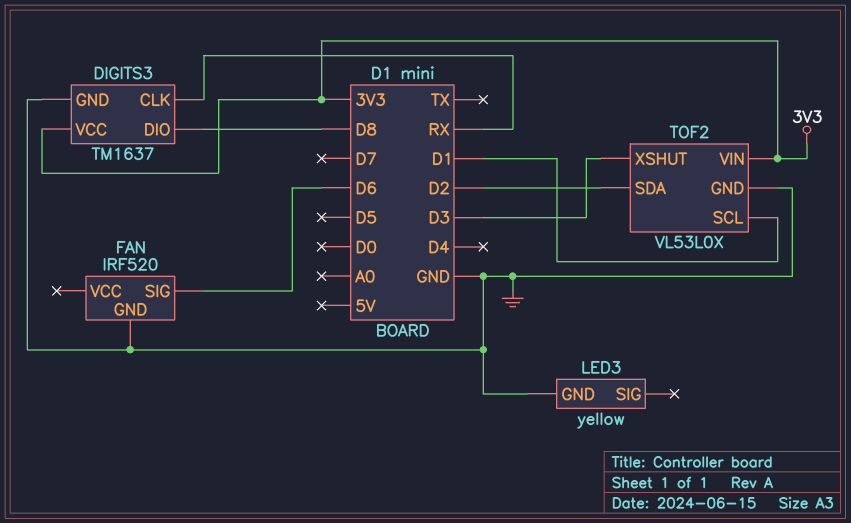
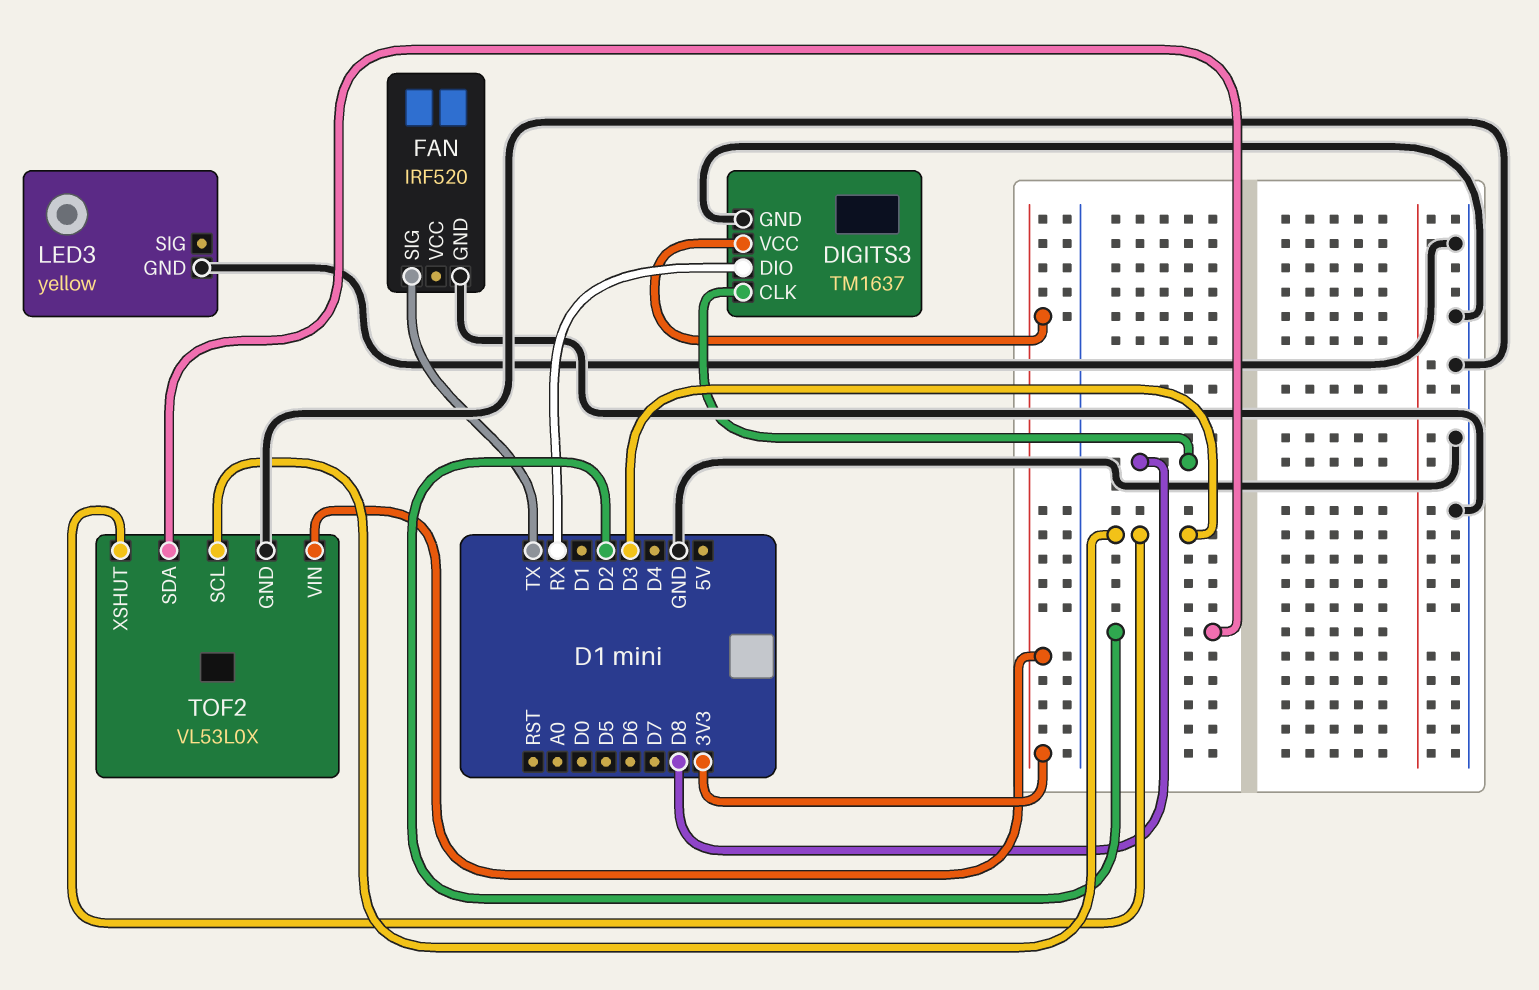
DIGITS3 pin CLK: RX -> D8
DIGITS3 pin DIO: D8 -> RX
FAN pin SIG: D6 -> TX
TOF2 pin SCL: D1 -> D3

